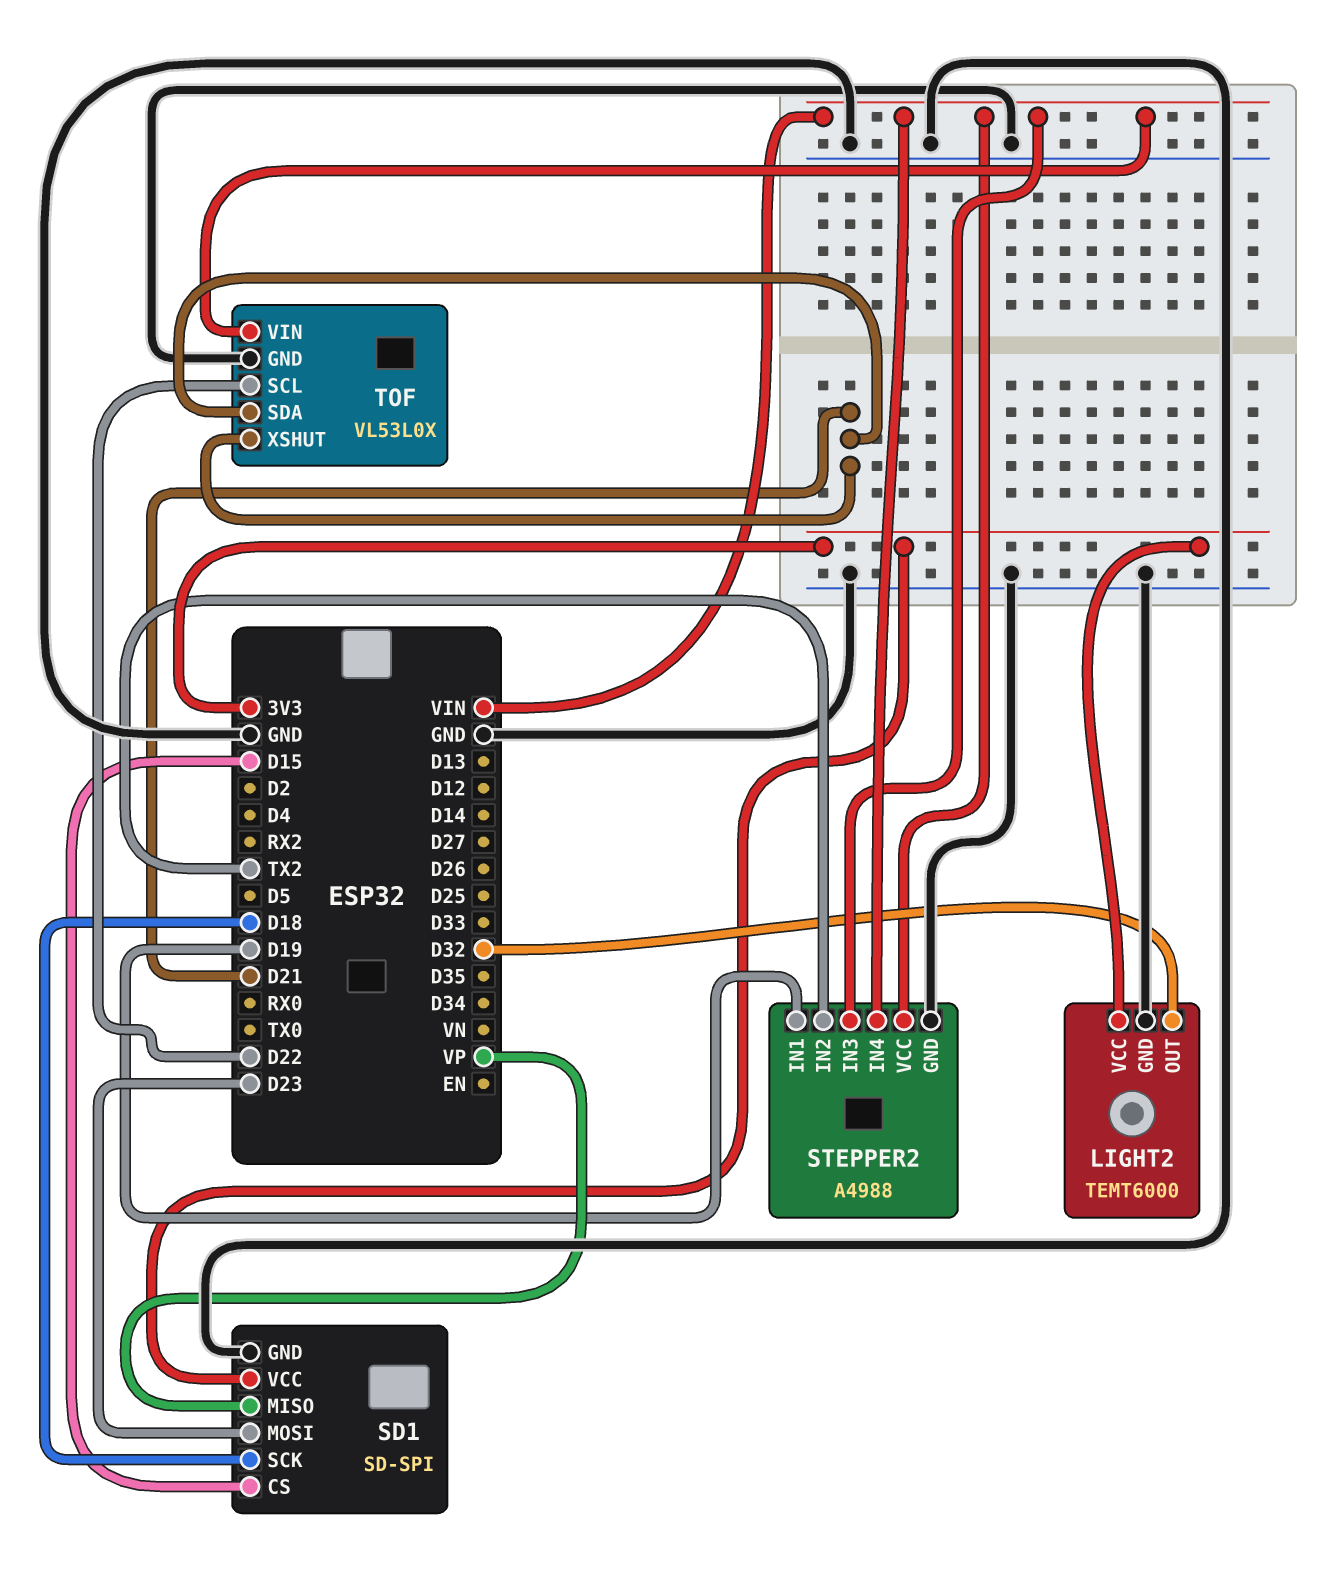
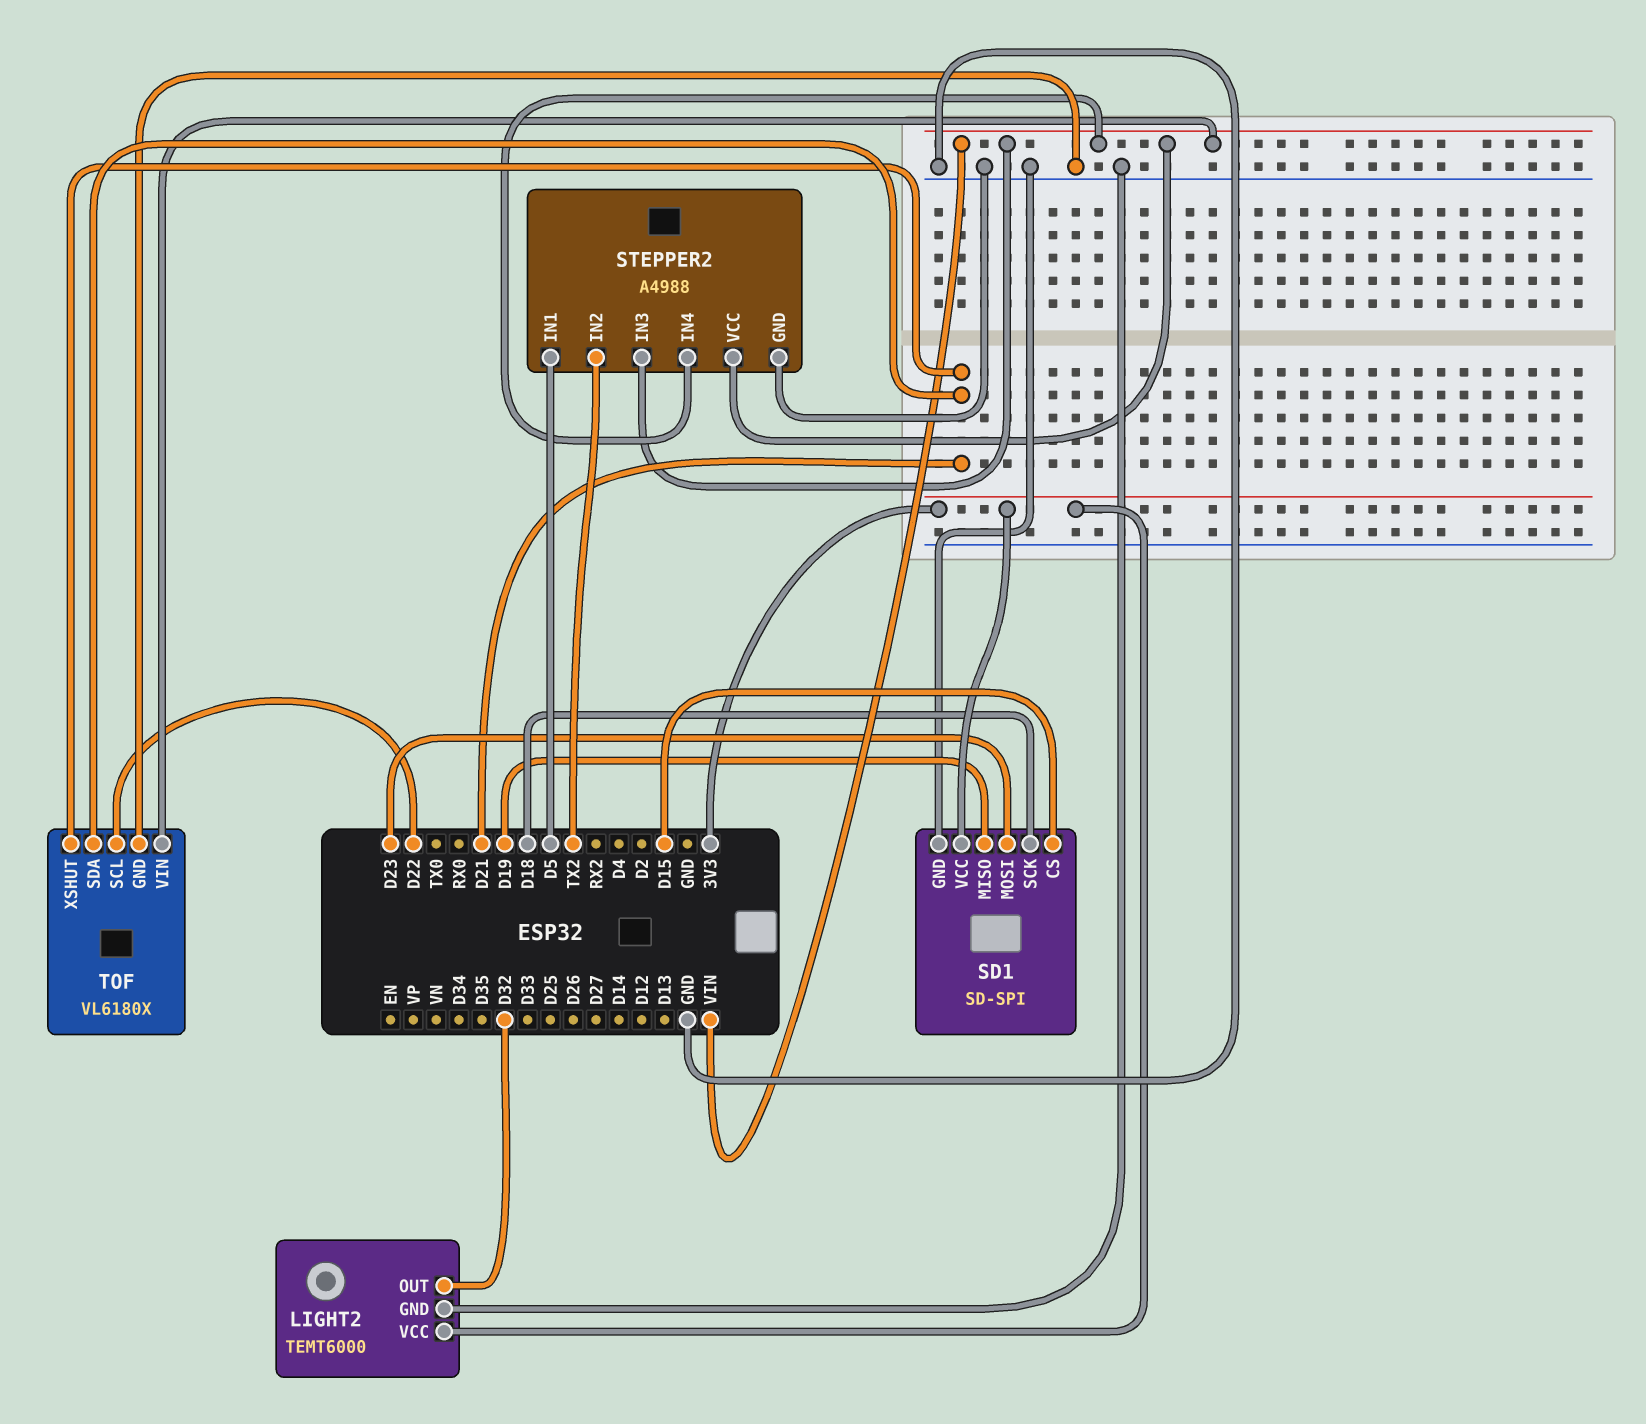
SD1 pin MISO: VP -> D19
STEPPER2 pin IN1: D19 -> D5
TOF: VL53L0X -> VL6180X

